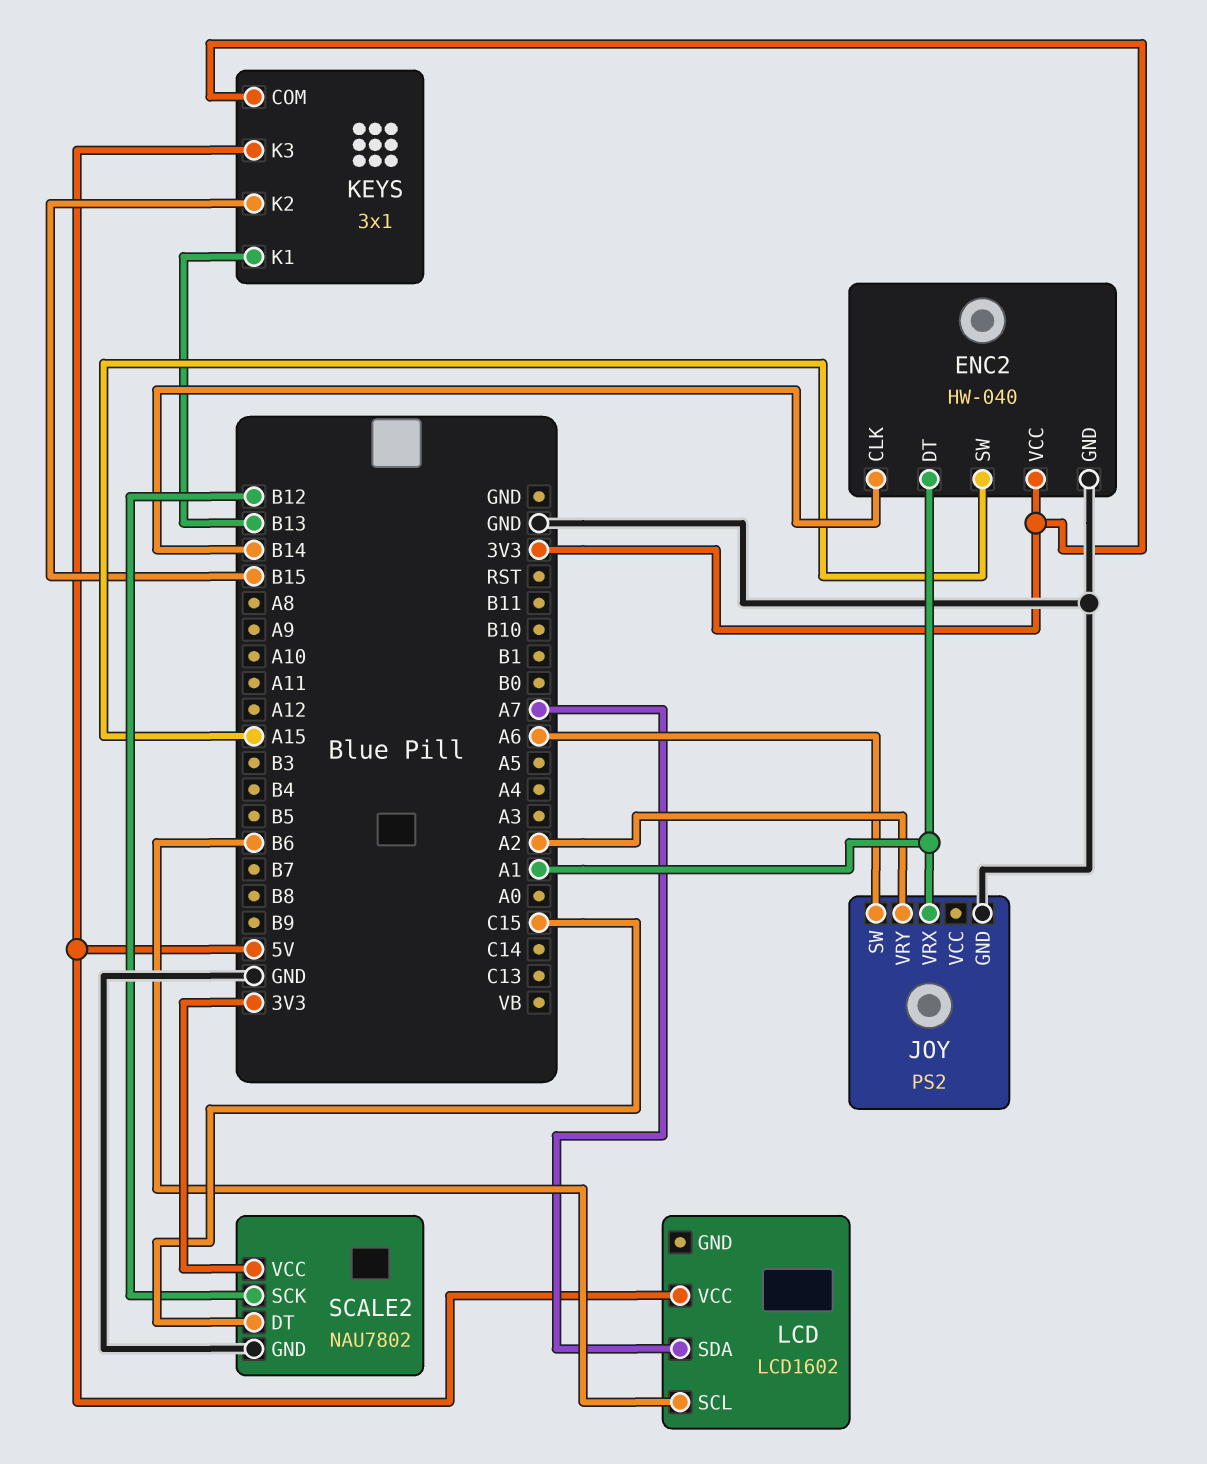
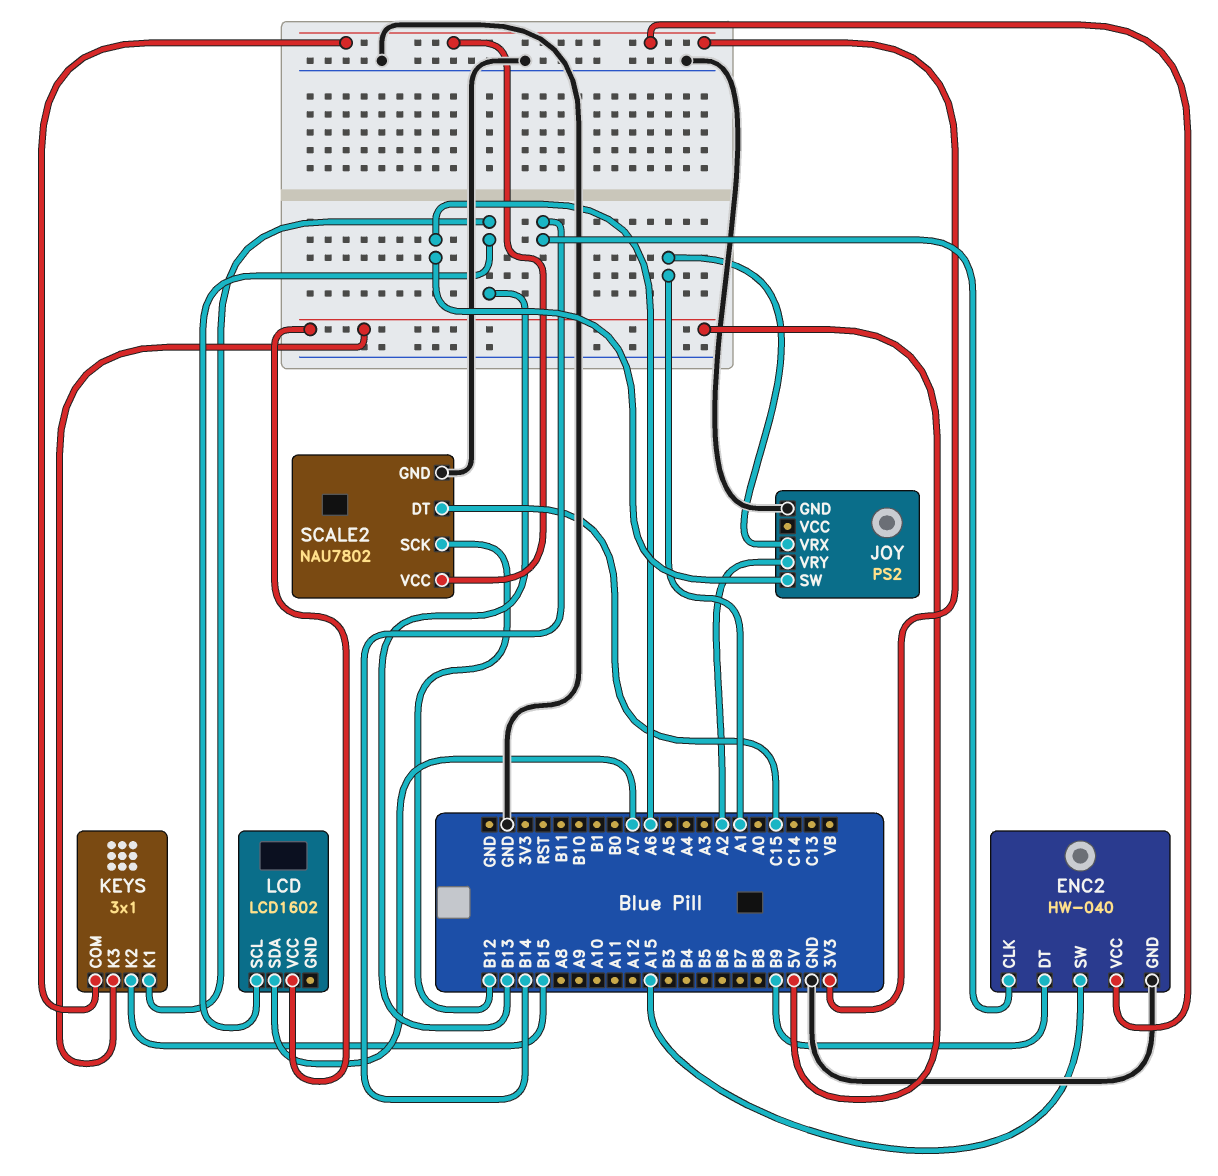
ENC2 pin DT: A1 -> B9
LCD pin SCL: B6 -> B13

